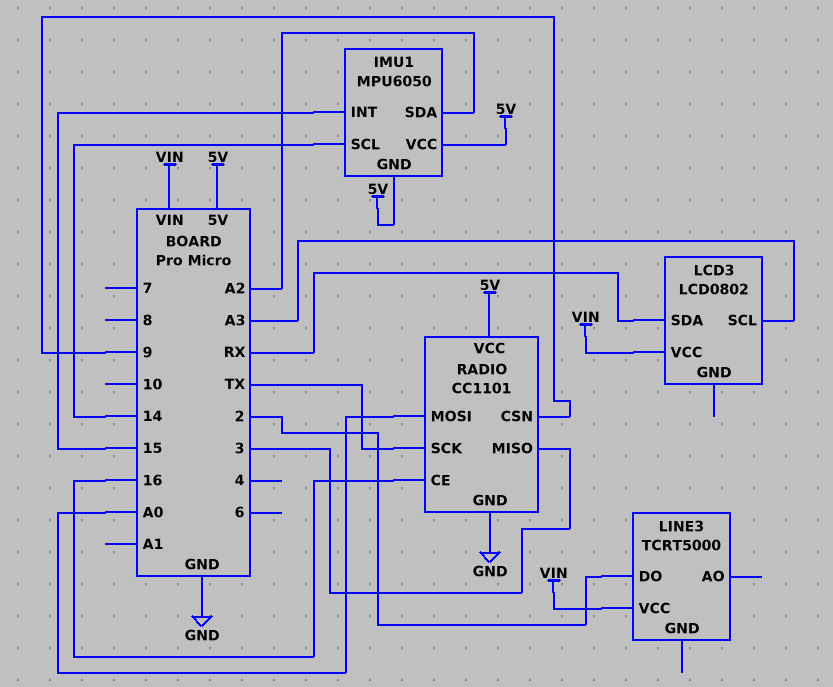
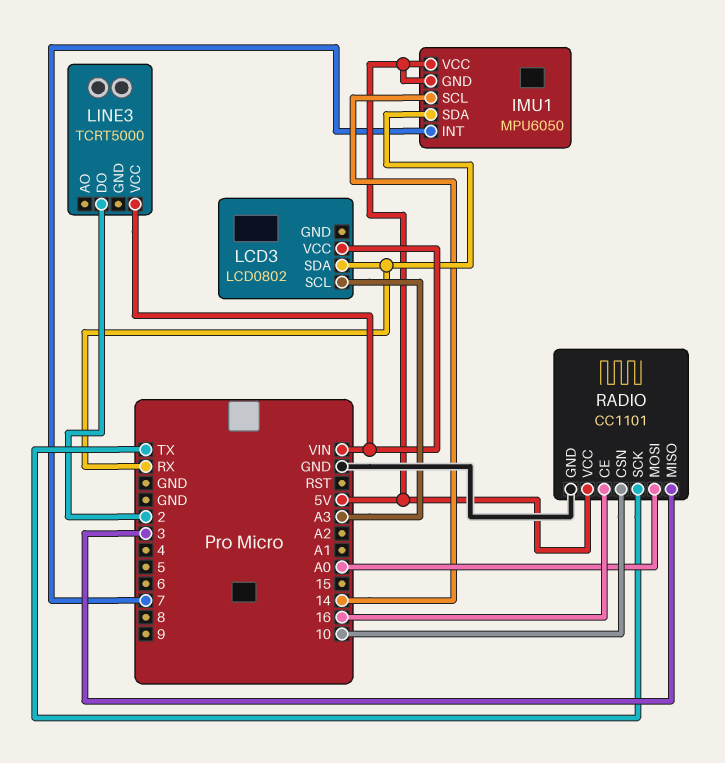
IMU1 pin INT: 15 -> 7
IMU1 pin SDA: A2 -> RX
RADIO pin CSN: 9 -> 10

